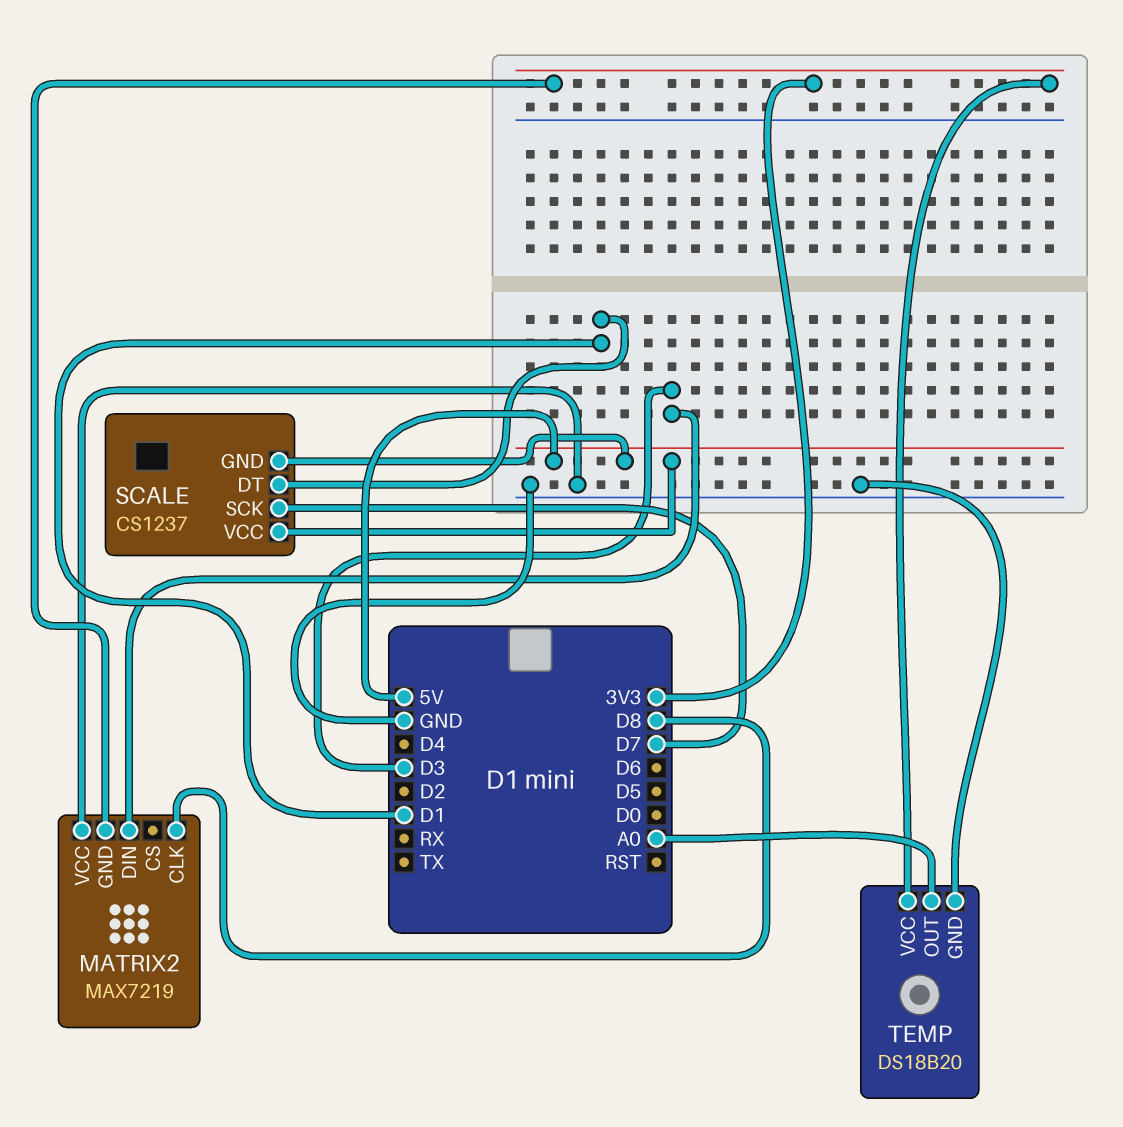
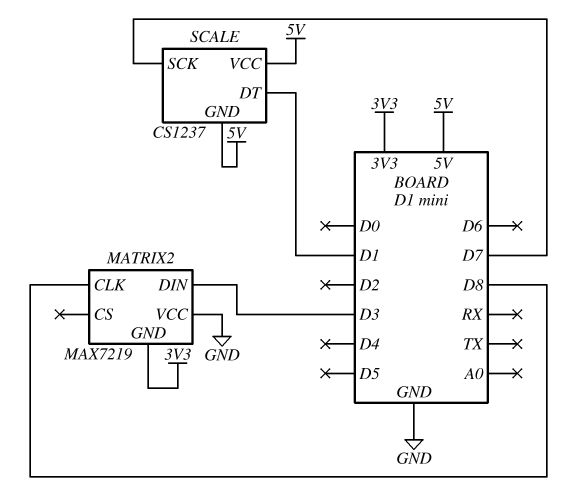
TEMP: DS18B20 -> none
TEMP pin GND: GND -> none
TEMP pin OUT: A0 -> none
TEMP pin VCC: 3V3 -> none

